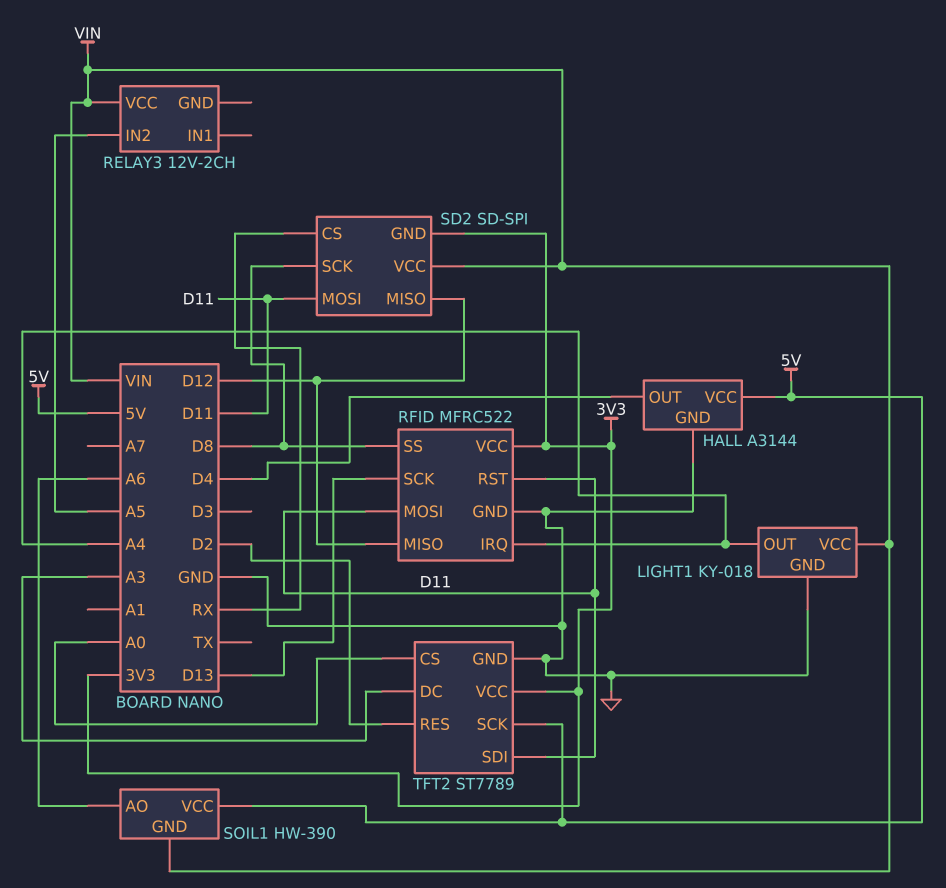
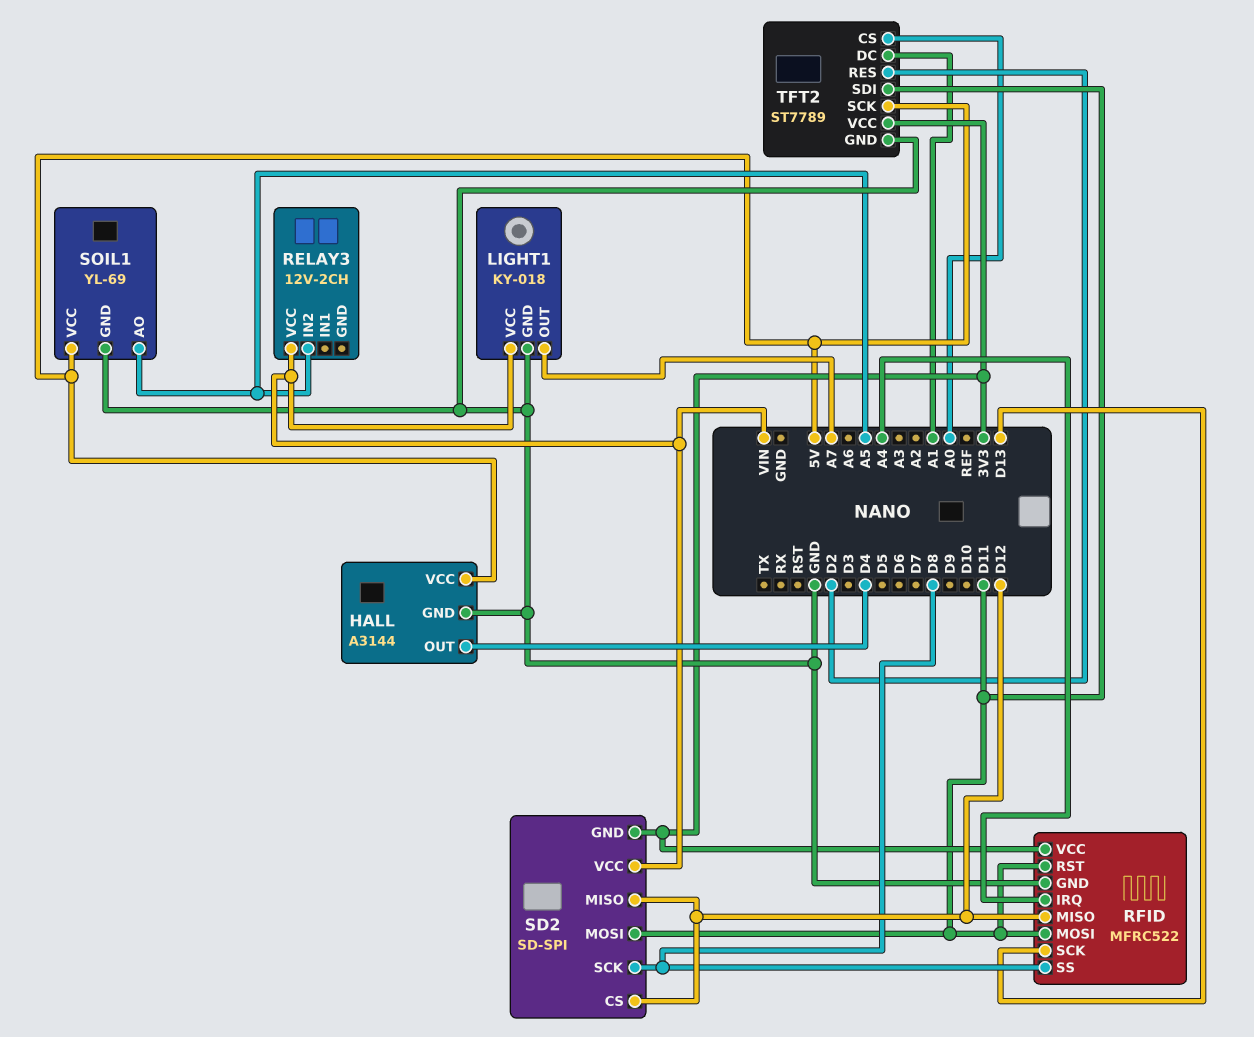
LIGHT1 pin OUT: A4 -> A7
SD2 pin CS: RX -> D12
SOIL1: HW-390 -> YL-69
SOIL1 pin AO: A6 -> A5
SOIL1 pin GND: VIN -> GND
TFT2 pin DC: A3 -> A1

